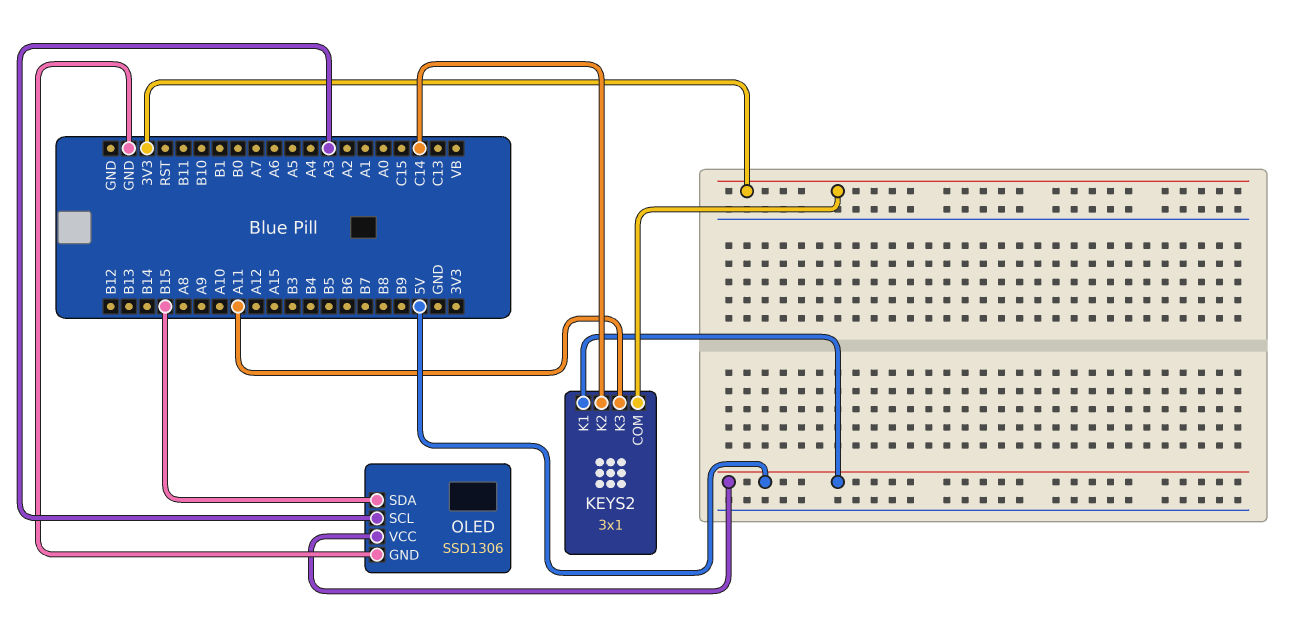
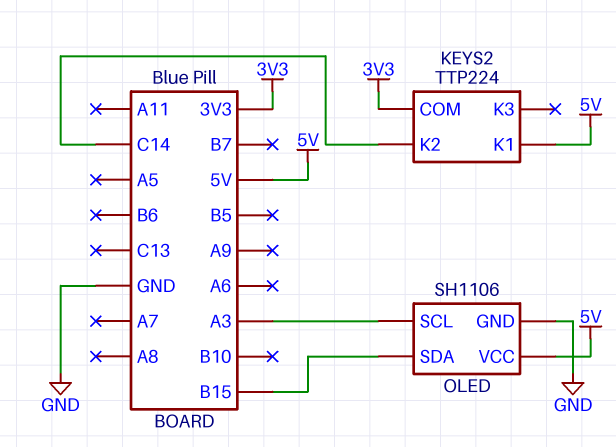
KEYS2: 3x1 -> TTP224
KEYS2 pin K3: A11 -> none
OLED: SSD1306 -> SH1106

